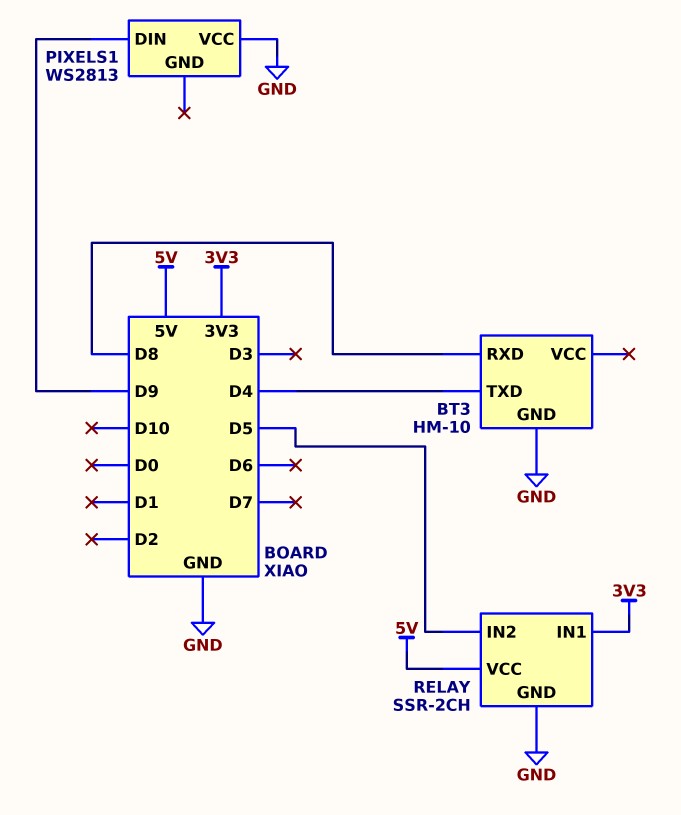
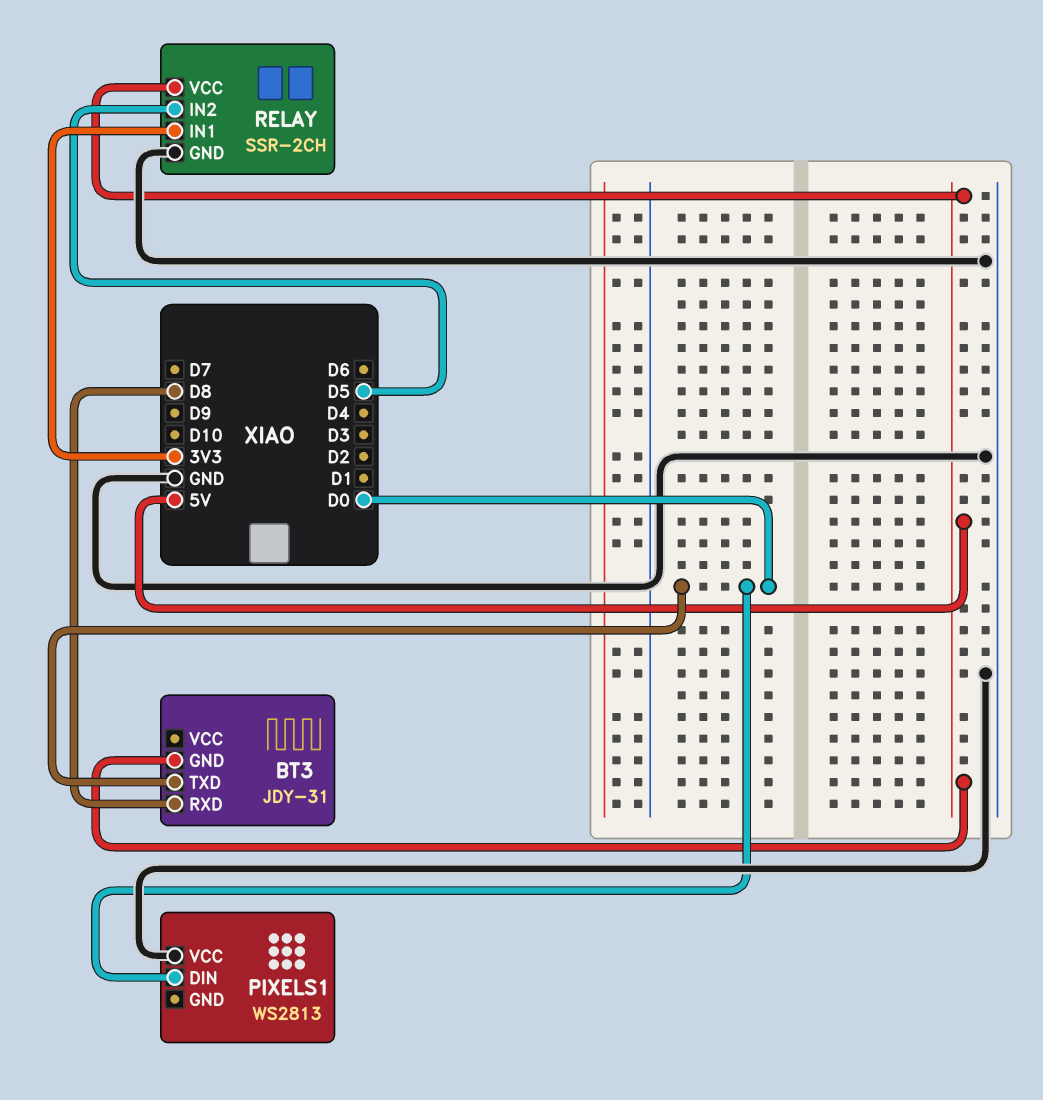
BT3: HM-10 -> JDY-31
BT3 pin GND: GND -> 5V
BT3 pin TXD: D4 -> D0
PIXELS1 pin DIN: D9 -> D0

